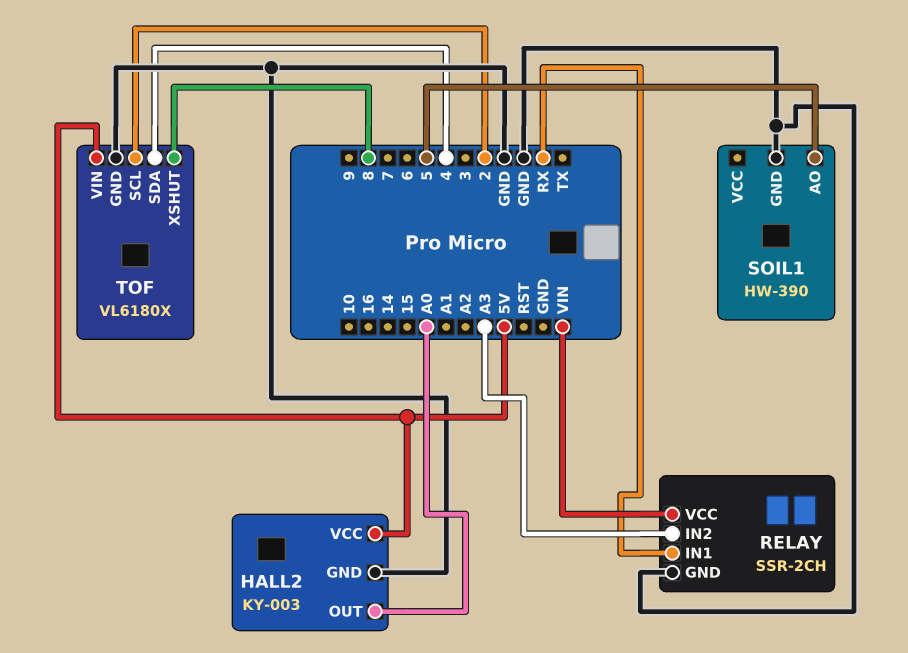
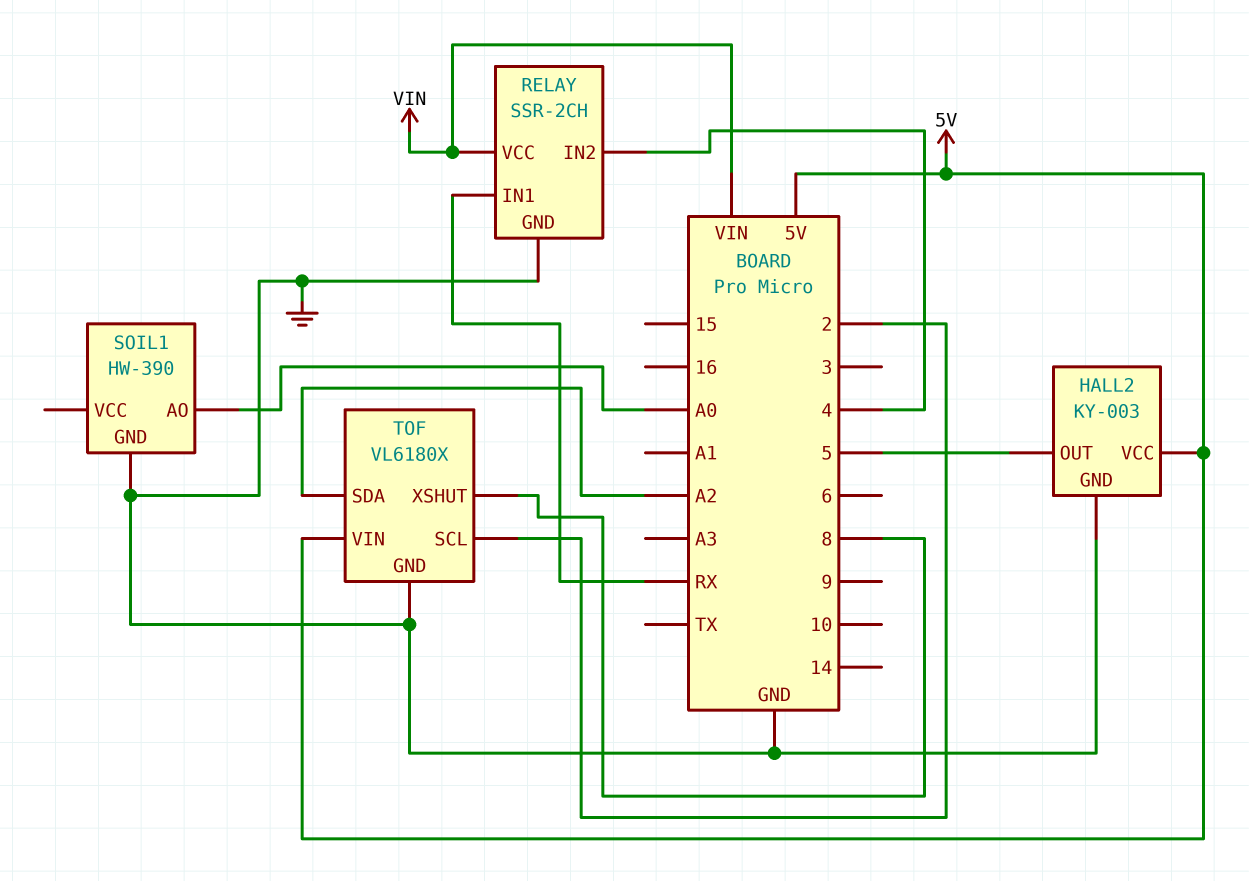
HALL2 pin OUT: A0 -> 5
RELAY pin IN2: A3 -> 4
SOIL1 pin AO: 5 -> A0
TOF pin SDA: 4 -> A2

